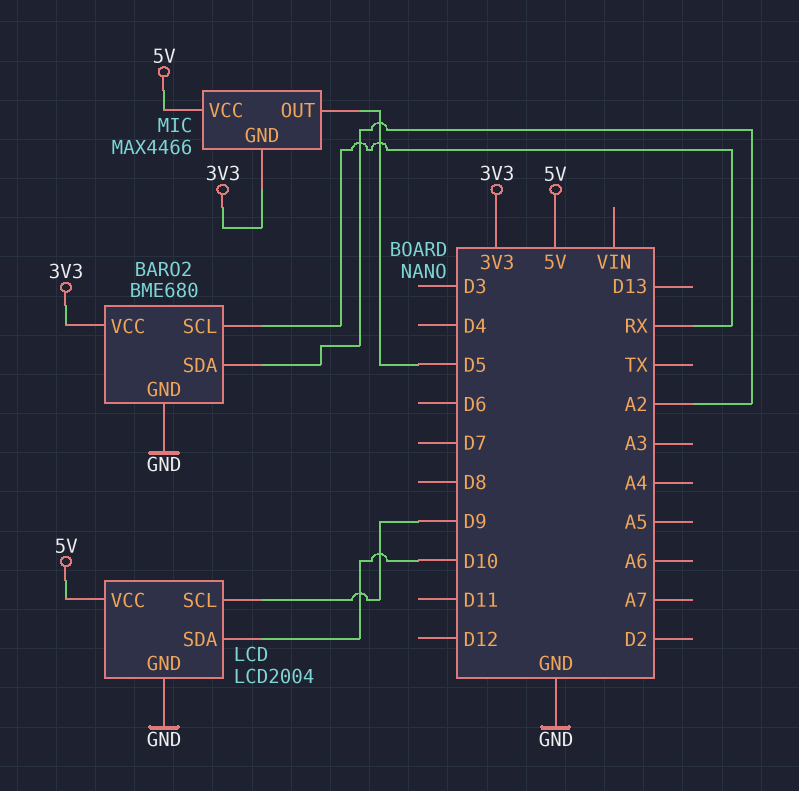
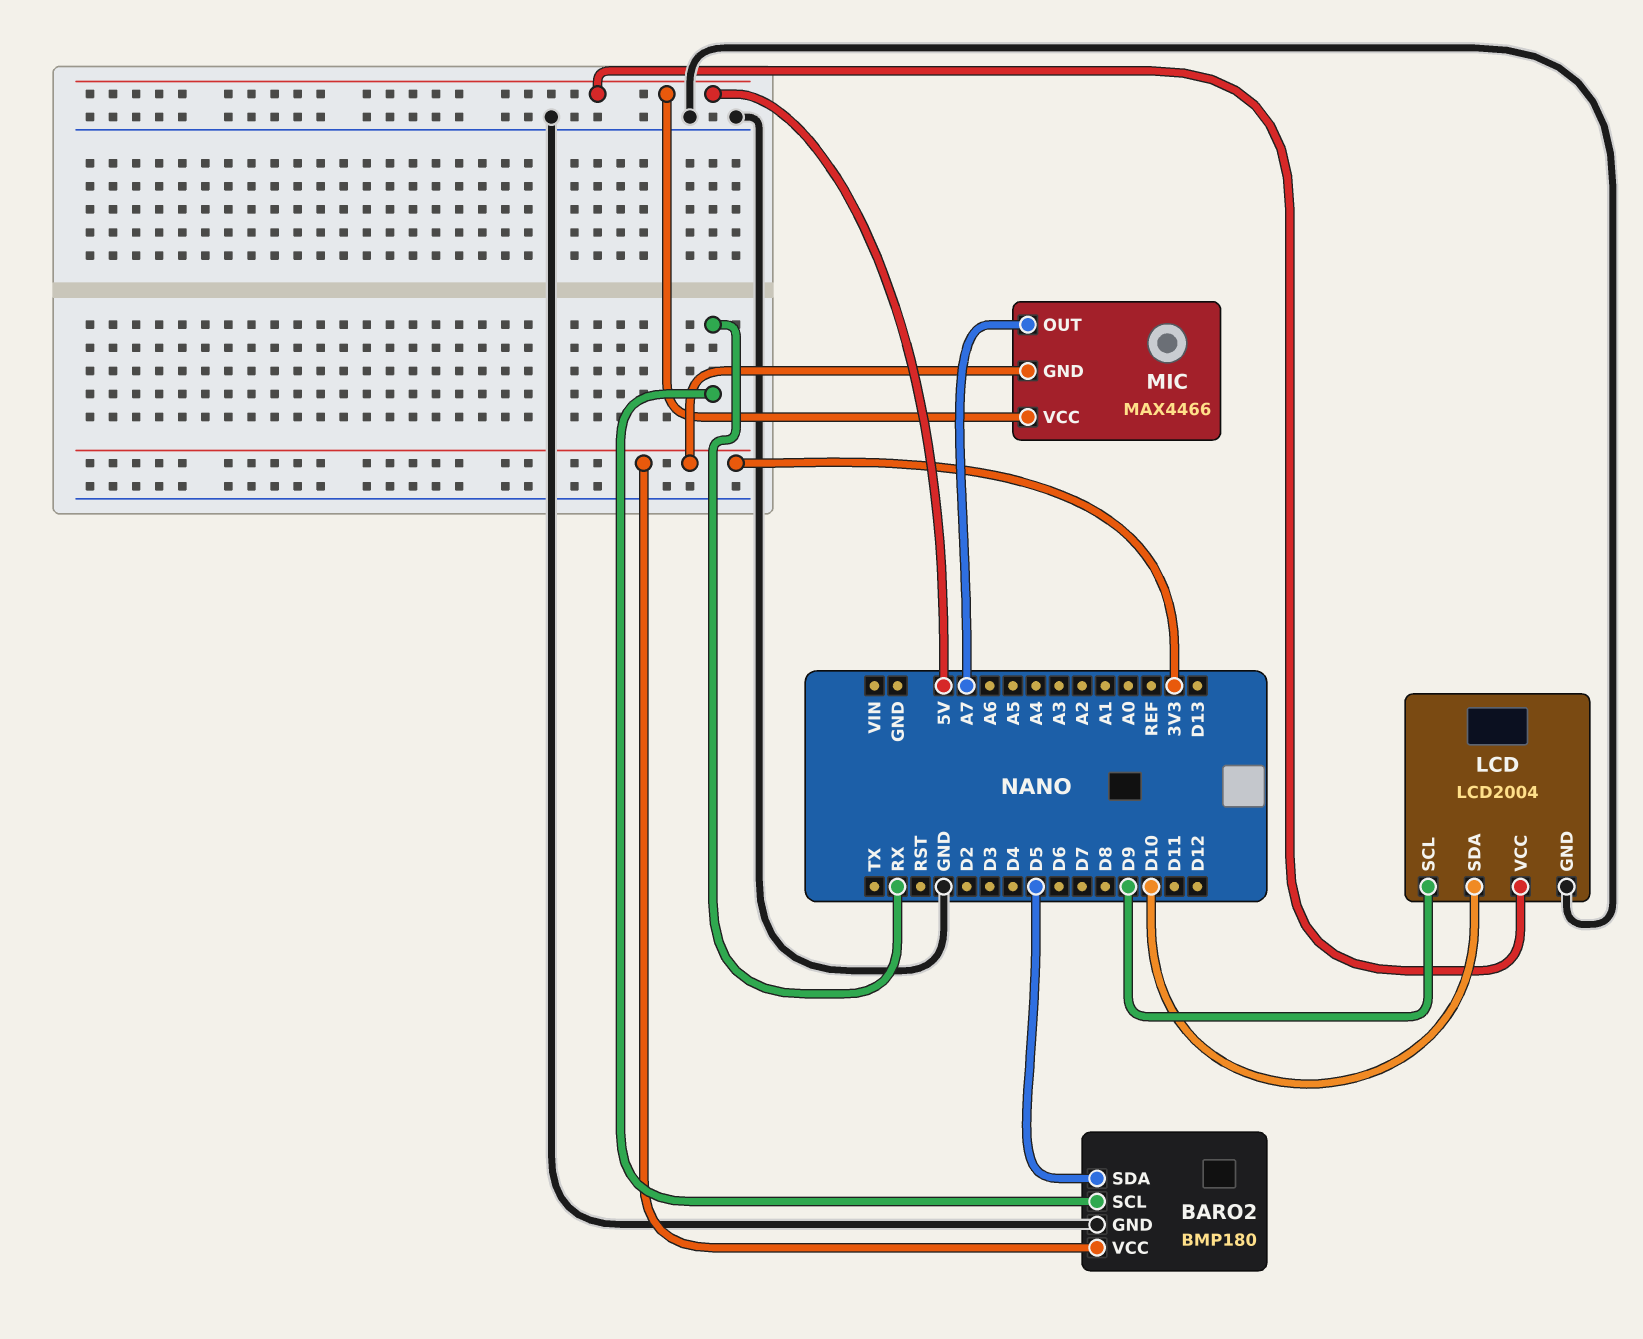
BARO2: BME680 -> BMP180
BARO2 pin SDA: A2 -> D5
MIC pin OUT: D5 -> A7

